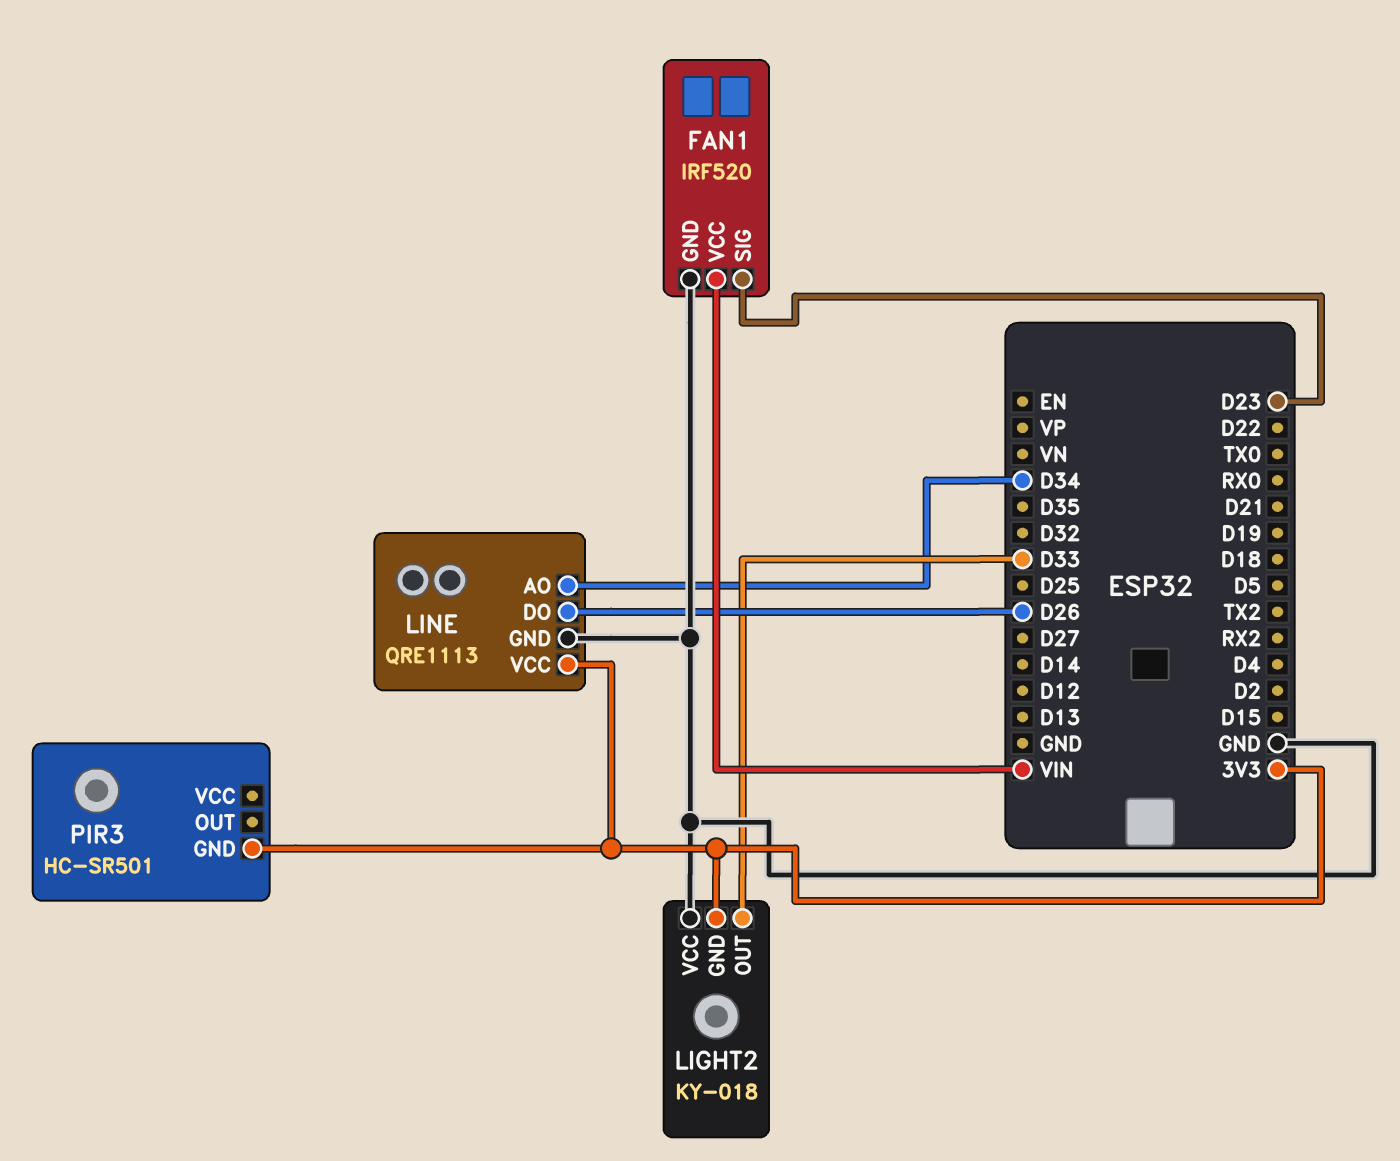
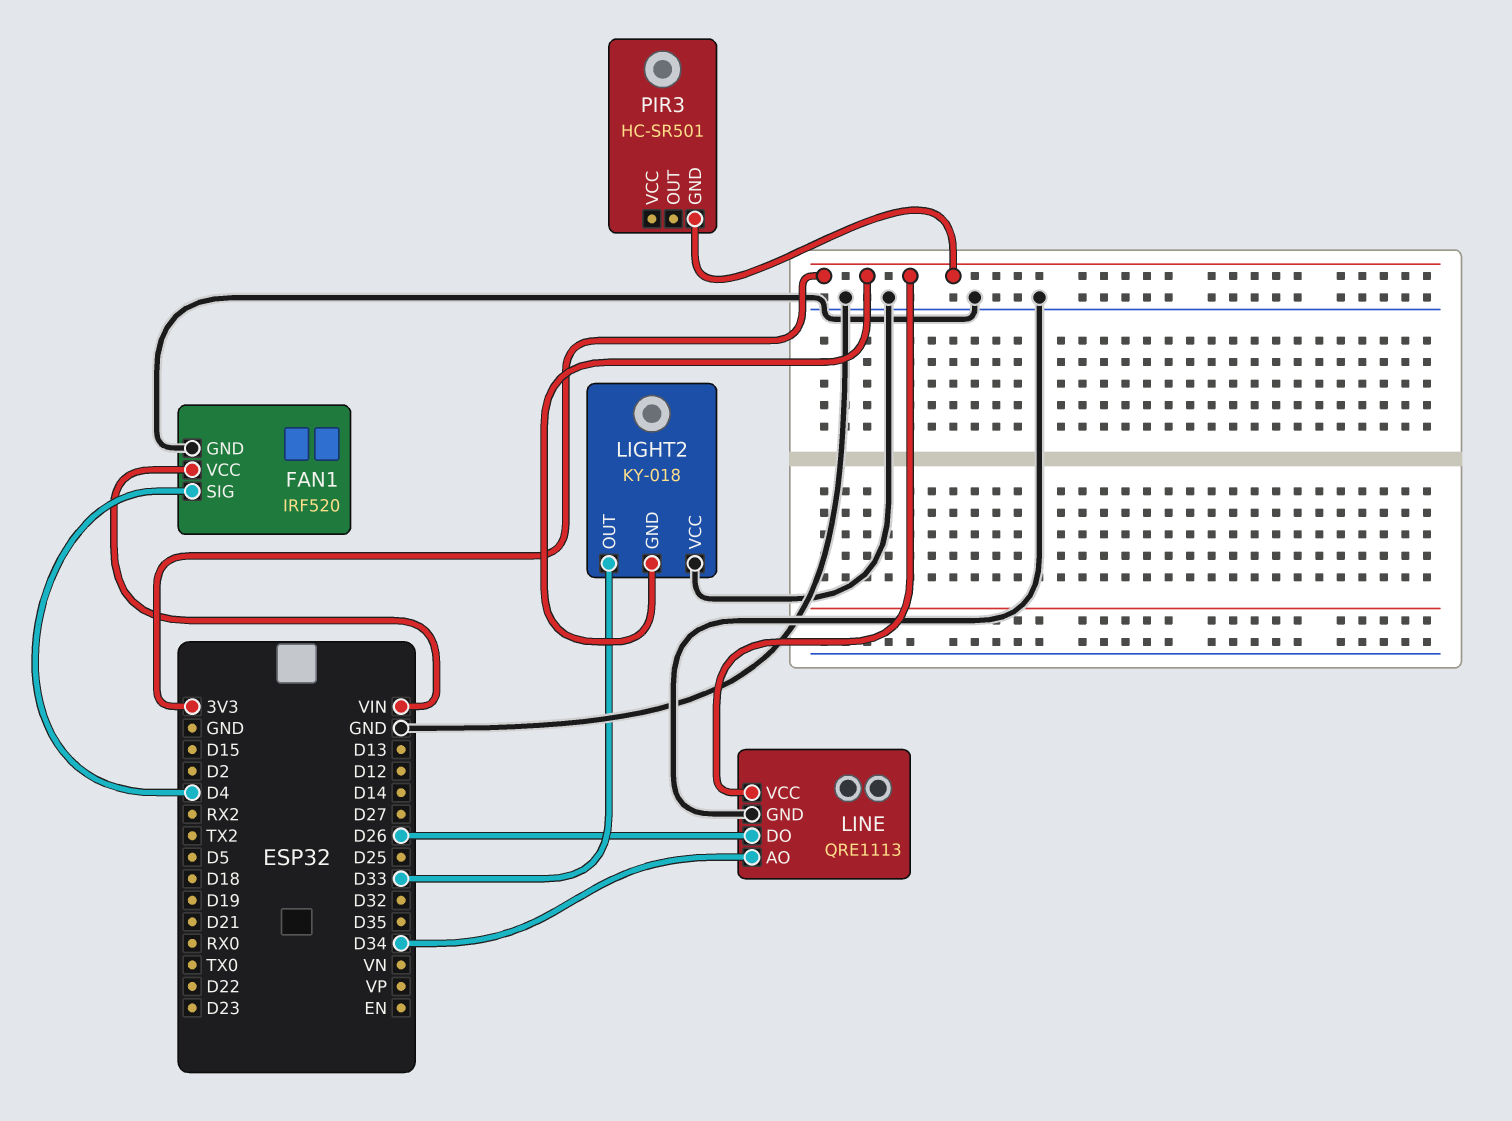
FAN1 pin SIG: D23 -> D4

